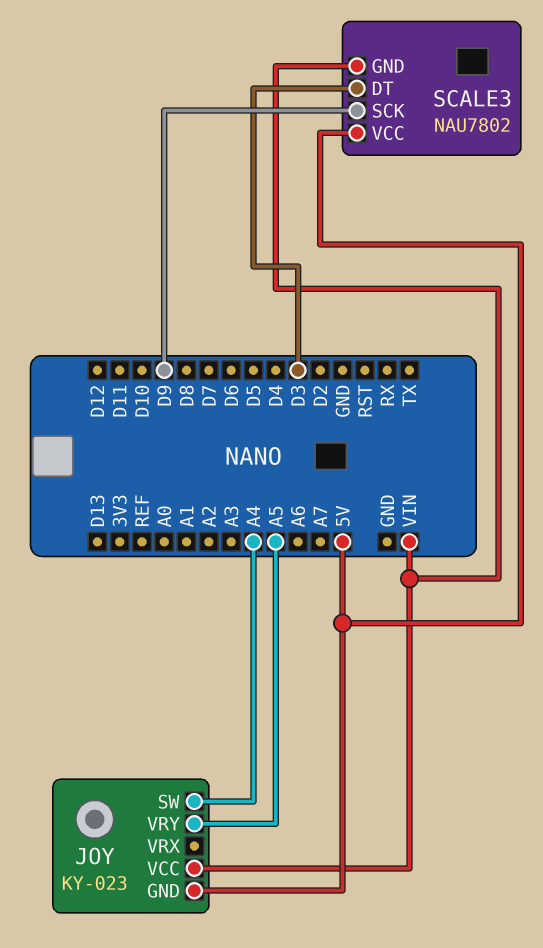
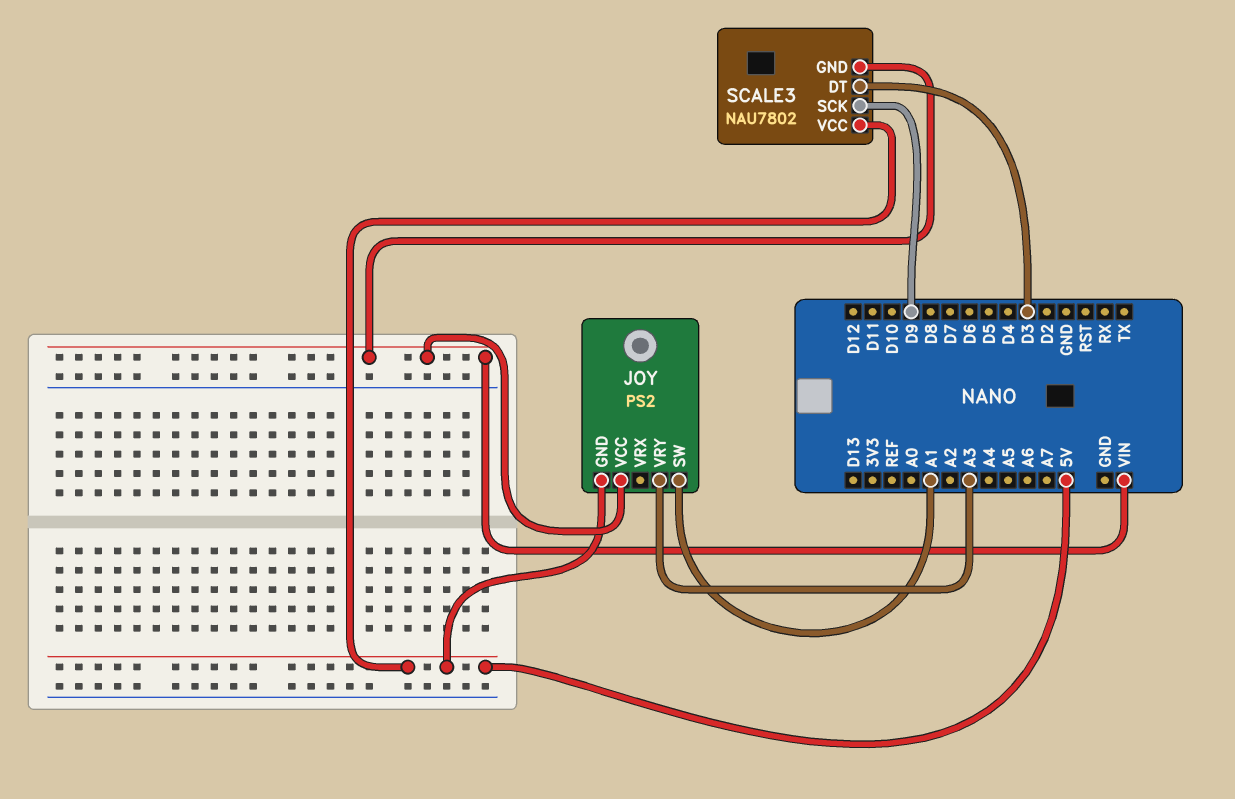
JOY: KY-023 -> PS2
JOY pin SW: A4 -> A1
JOY pin VRY: A5 -> A3

